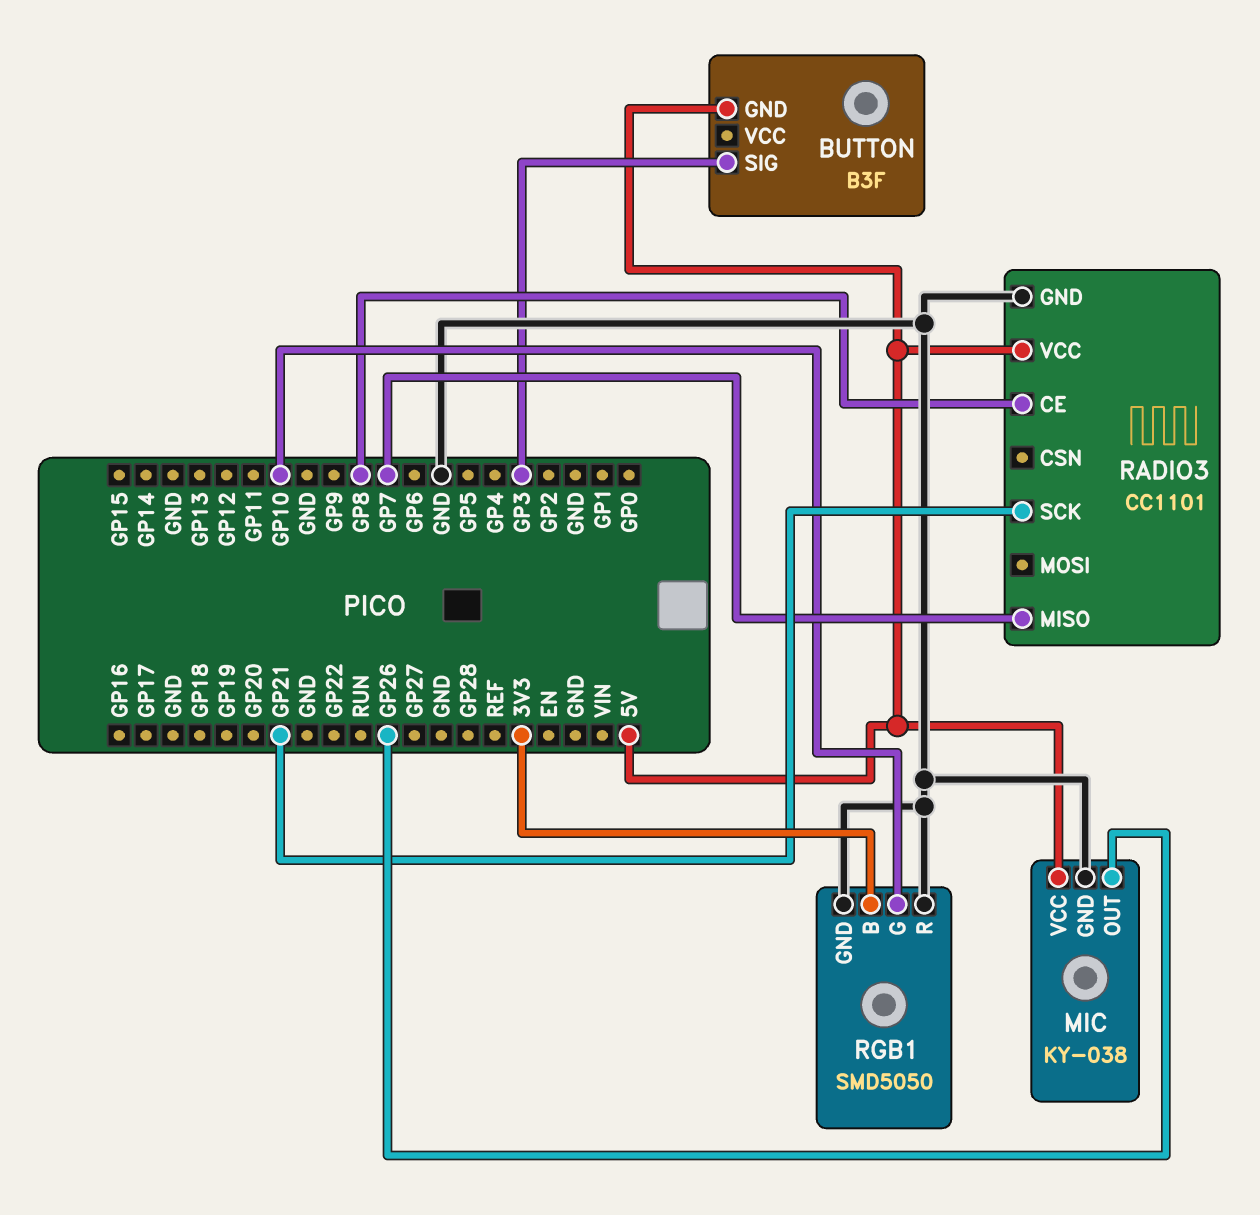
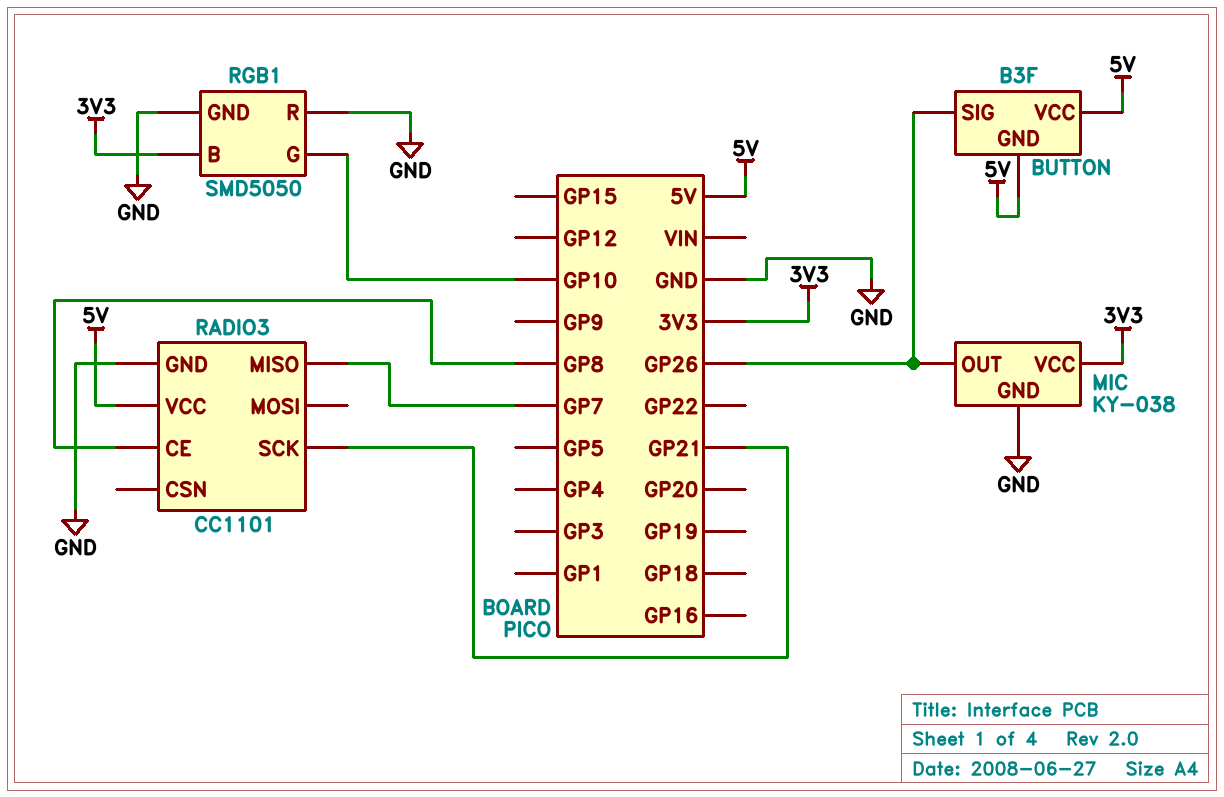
BUTTON pin SIG: GP3 -> GP26
BUTTON pin VCC: none -> 5V
MIC pin VCC: 5V -> 3V3

